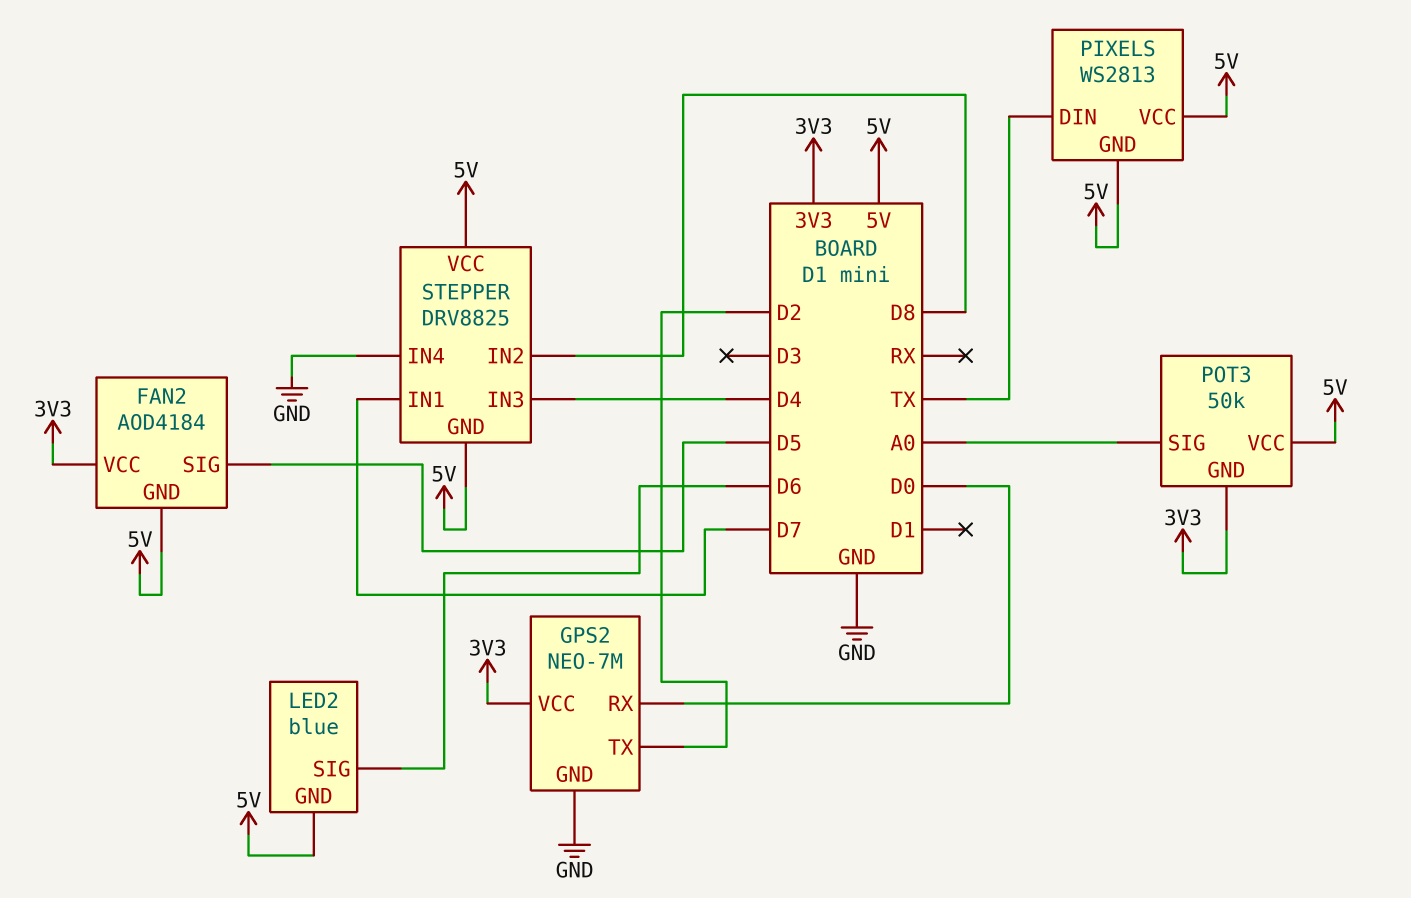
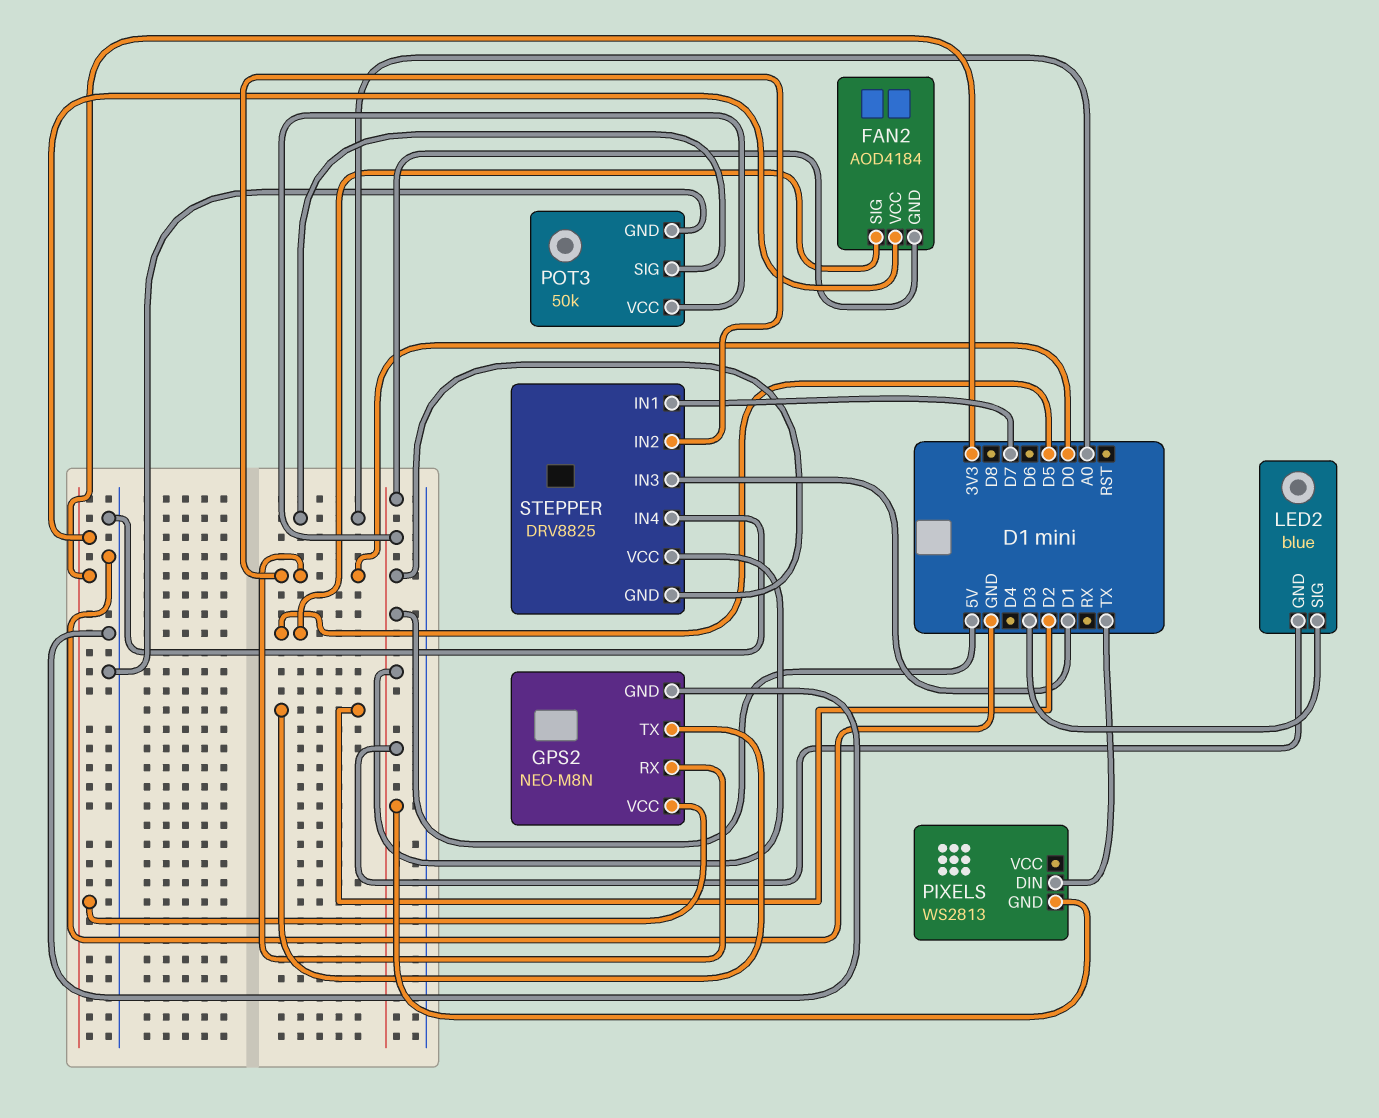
GPS2: NEO-7M -> NEO-M8N
LED2 pin SIG: D6 -> D3
PIXELS pin VCC: 5V -> none
POT3 pin GND: 3V3 -> GND
STEPPER pin IN2: D8 -> D0
STEPPER pin IN3: D4 -> D1

